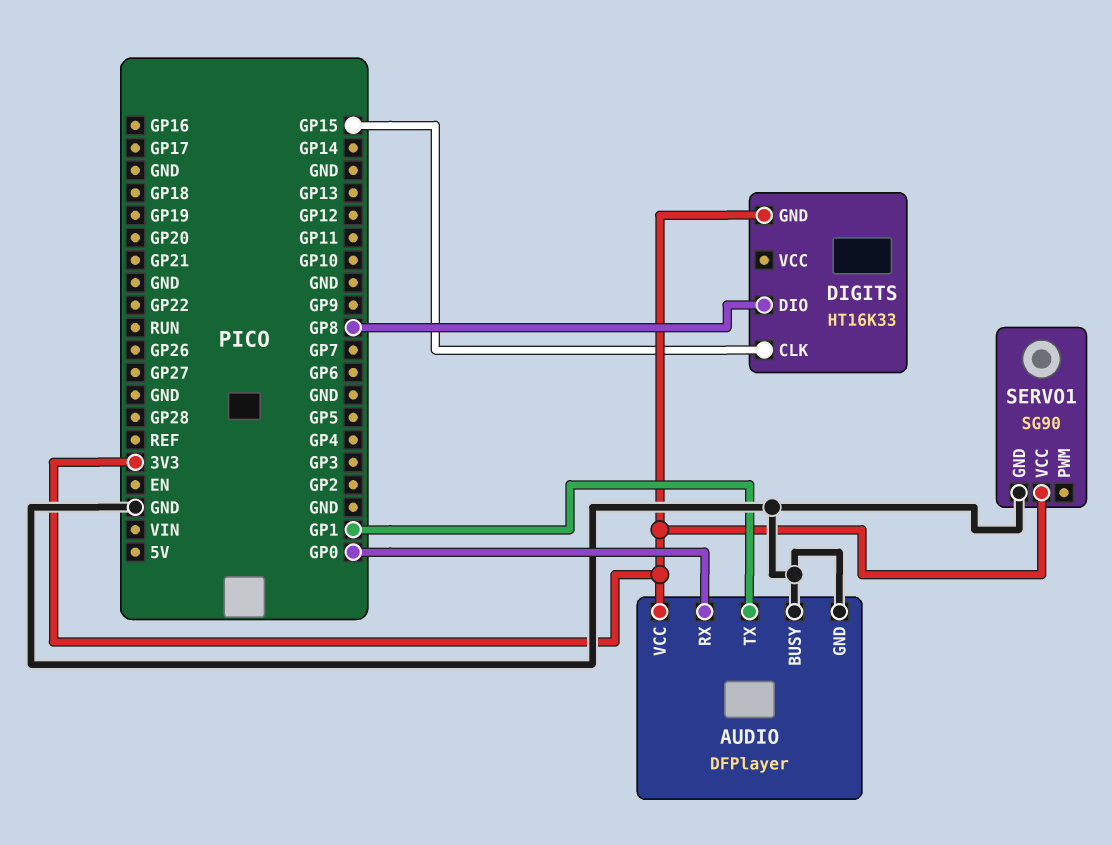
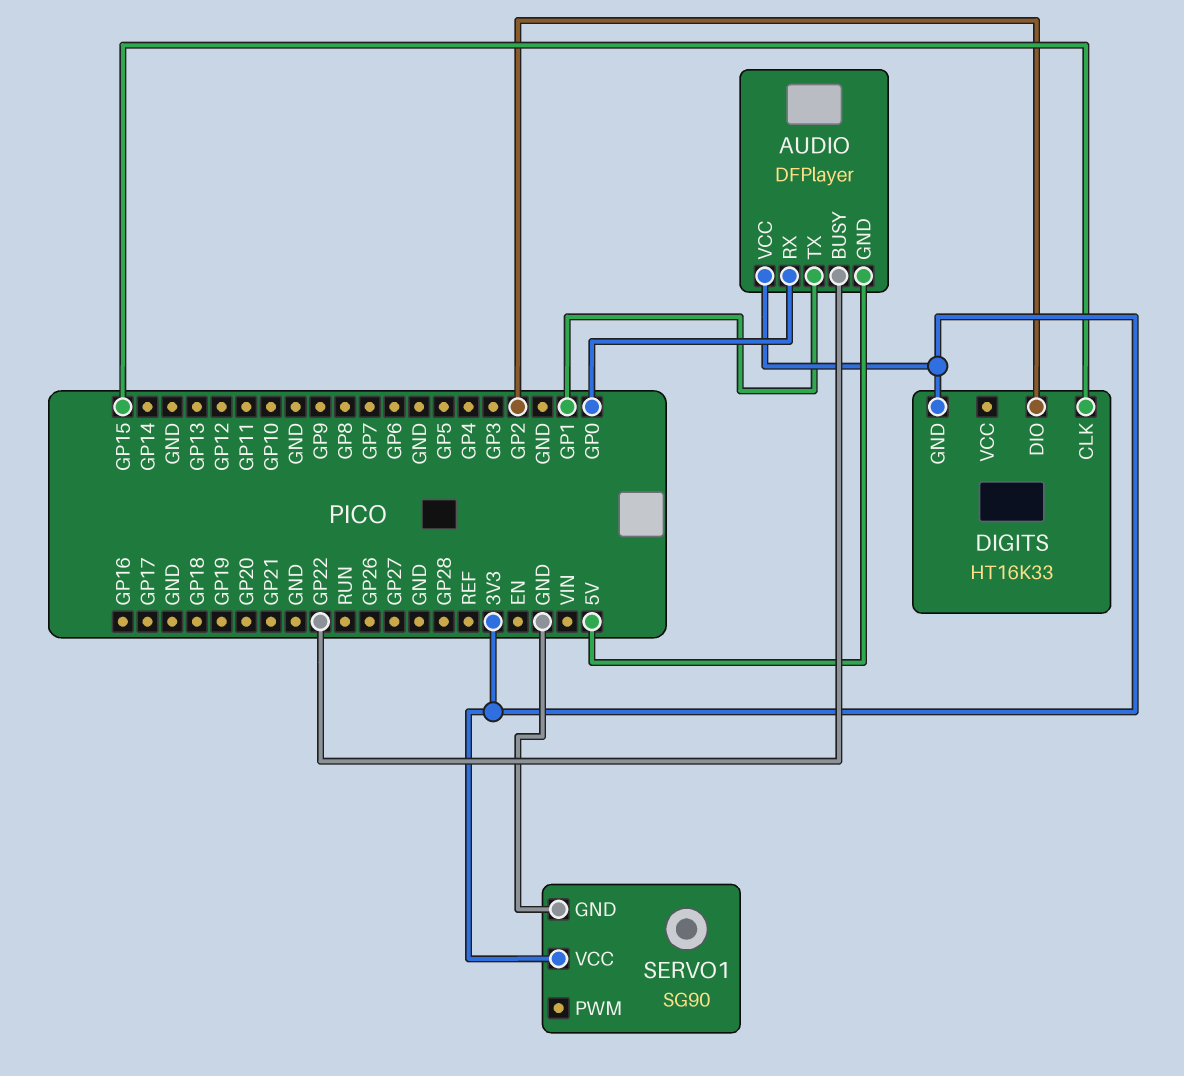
AUDIO pin BUSY: GND -> GP22
AUDIO pin GND: GND -> 5V
DIGITS pin DIO: GP8 -> GP2

